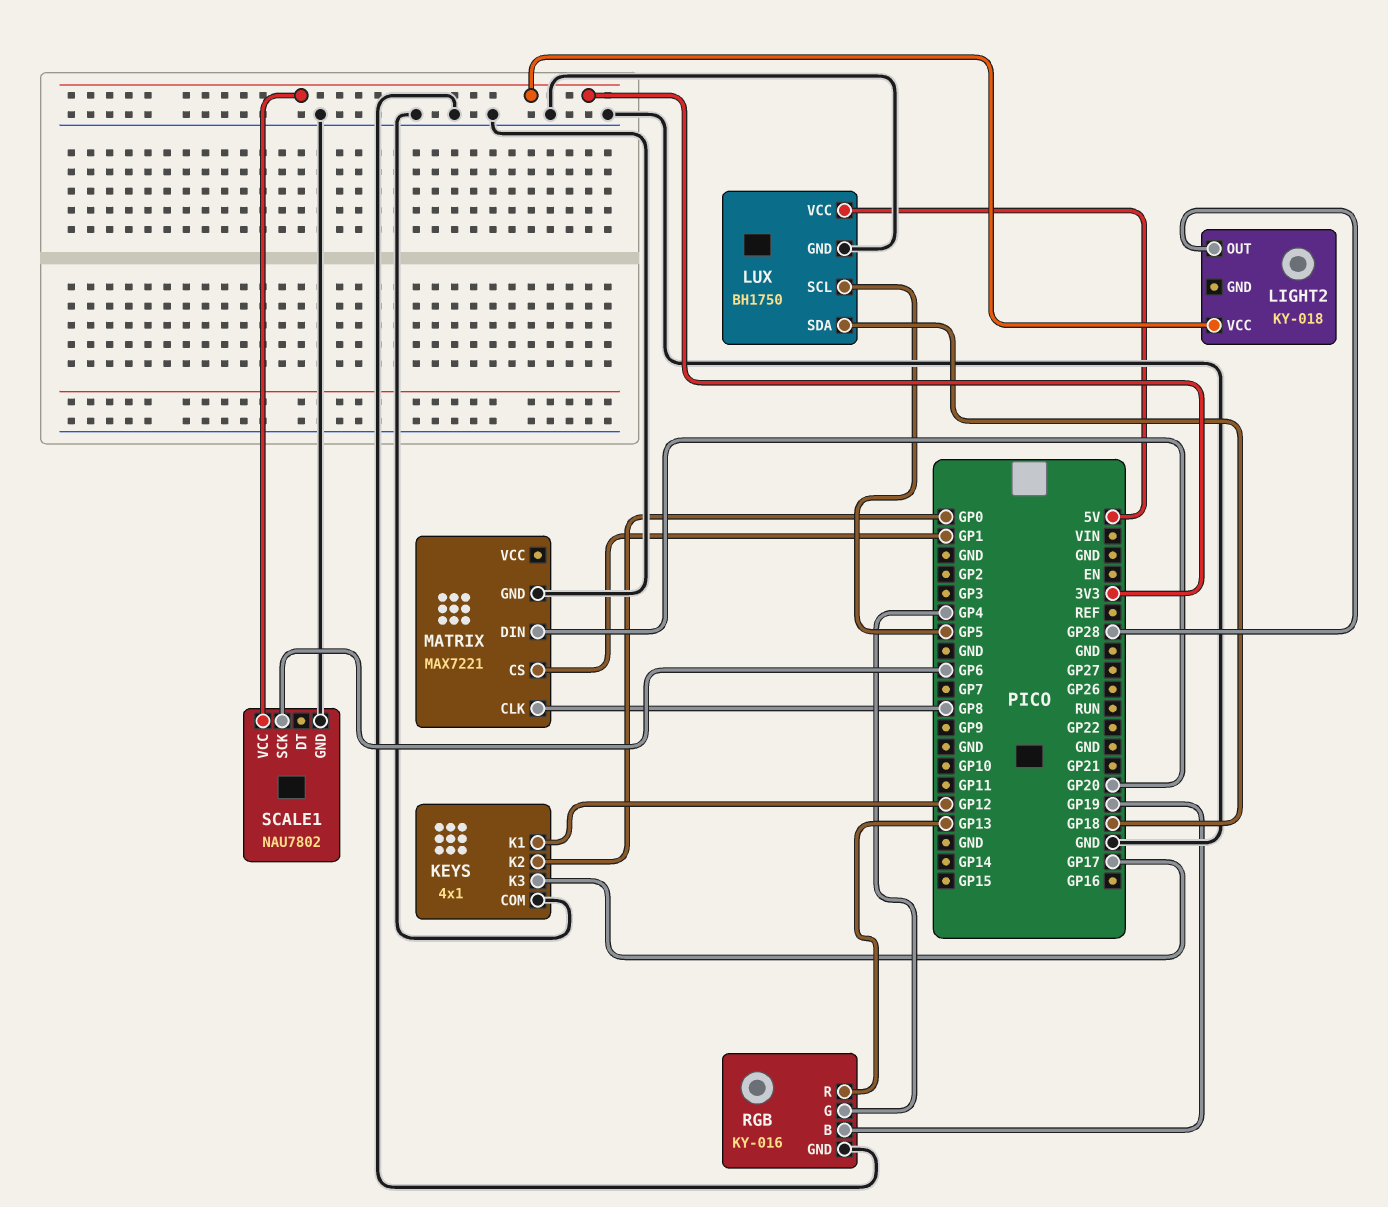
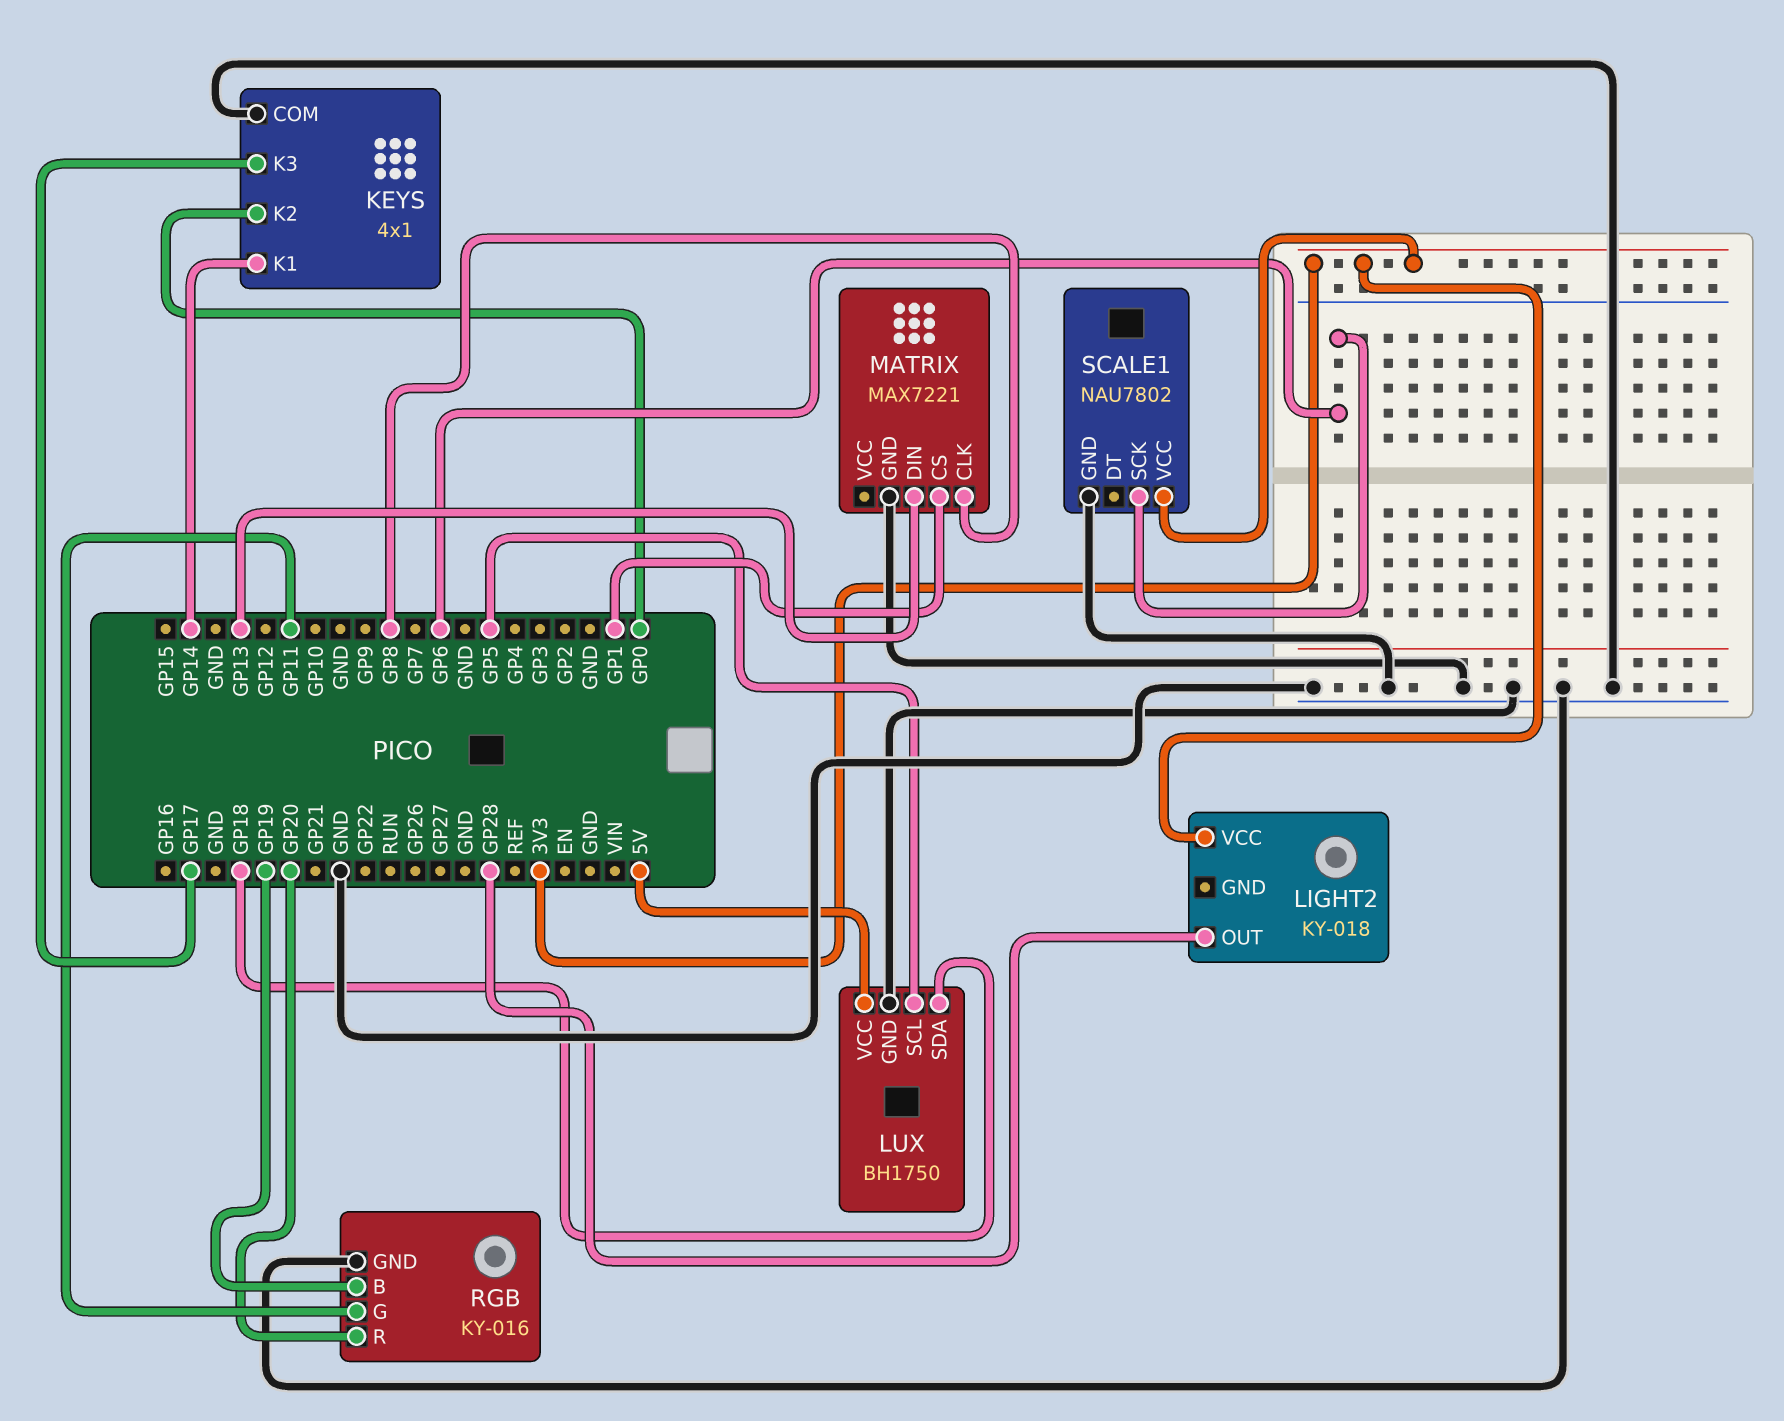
KEYS pin K1: GP12 -> GP14
MATRIX pin DIN: GP20 -> GP13
RGB pin G: GP4 -> GP11
RGB pin R: GP13 -> GP20

